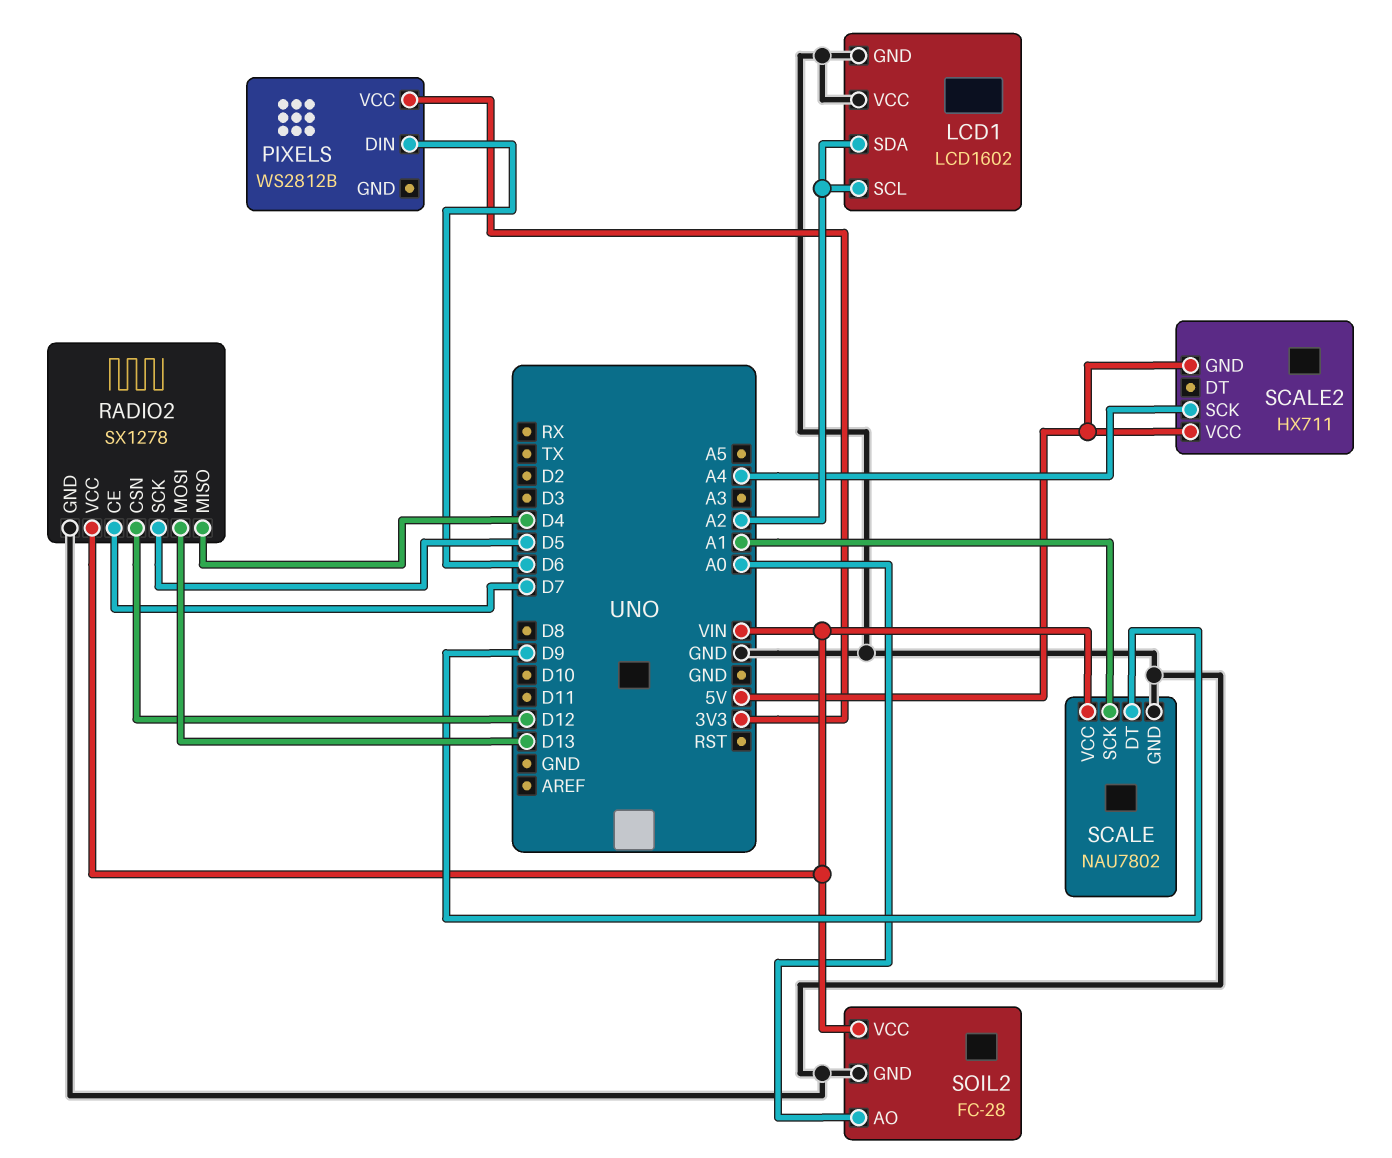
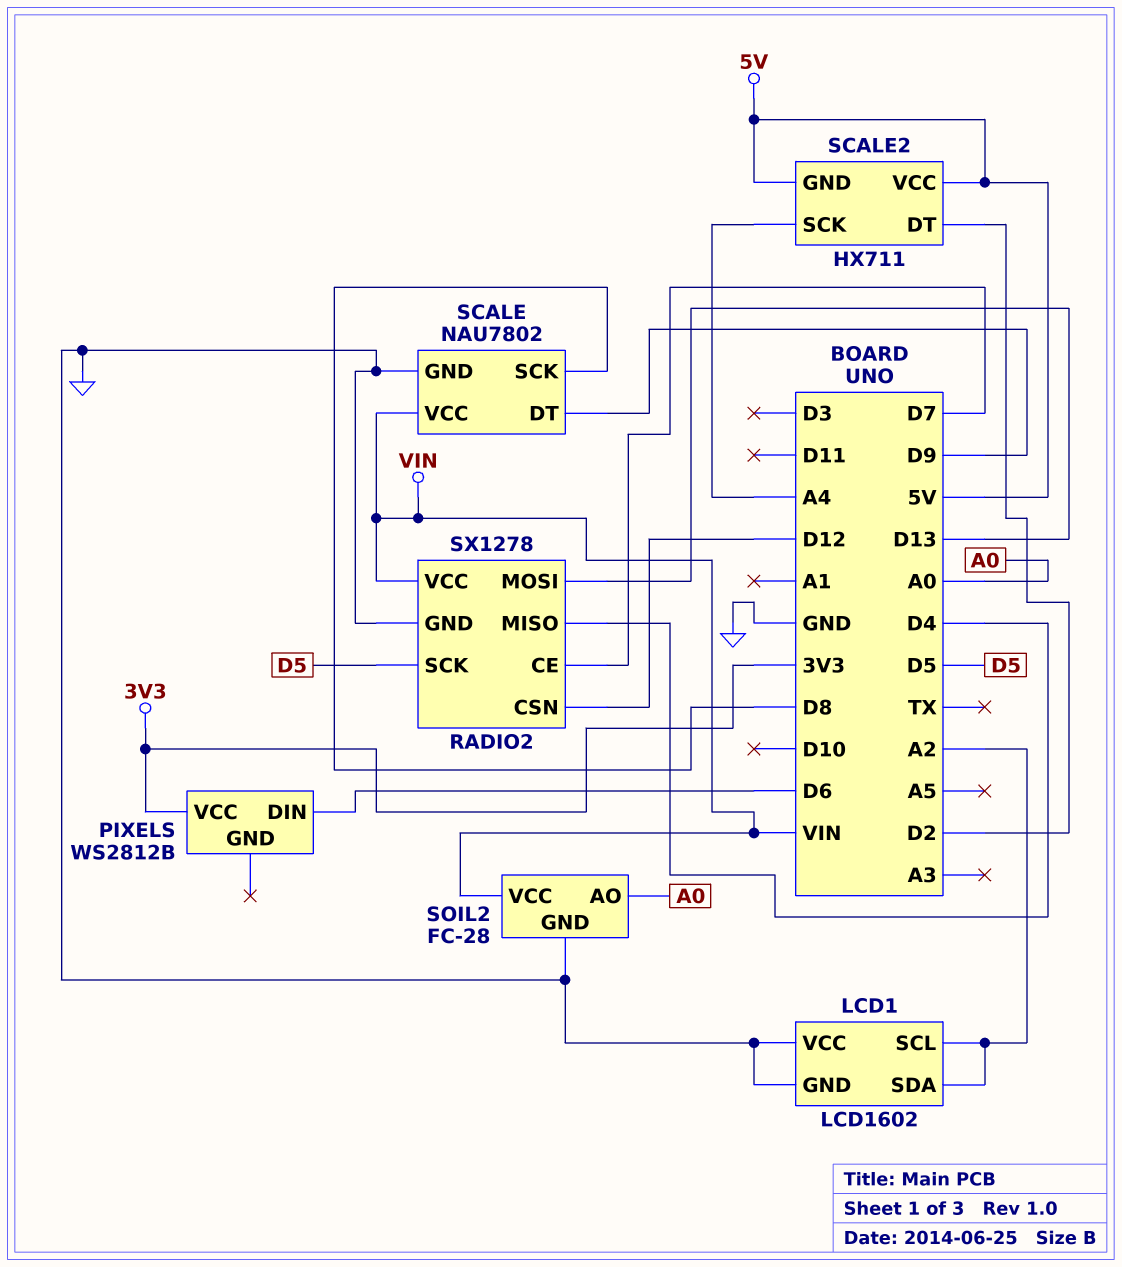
SCALE pin SCK: A1 -> D8
SCALE2 pin DT: none -> D2

